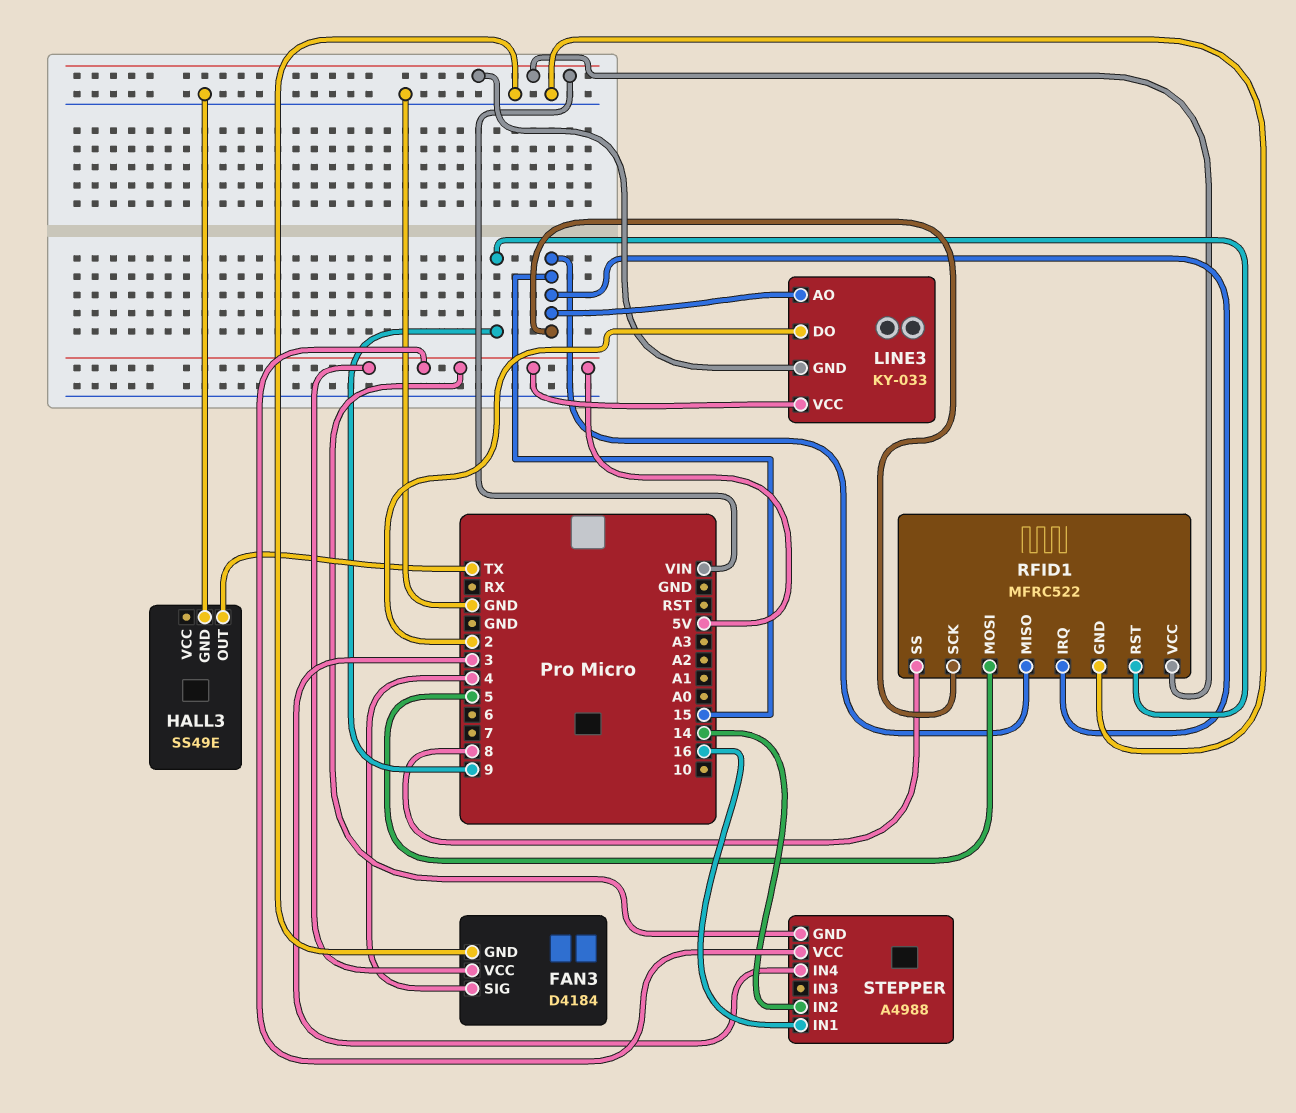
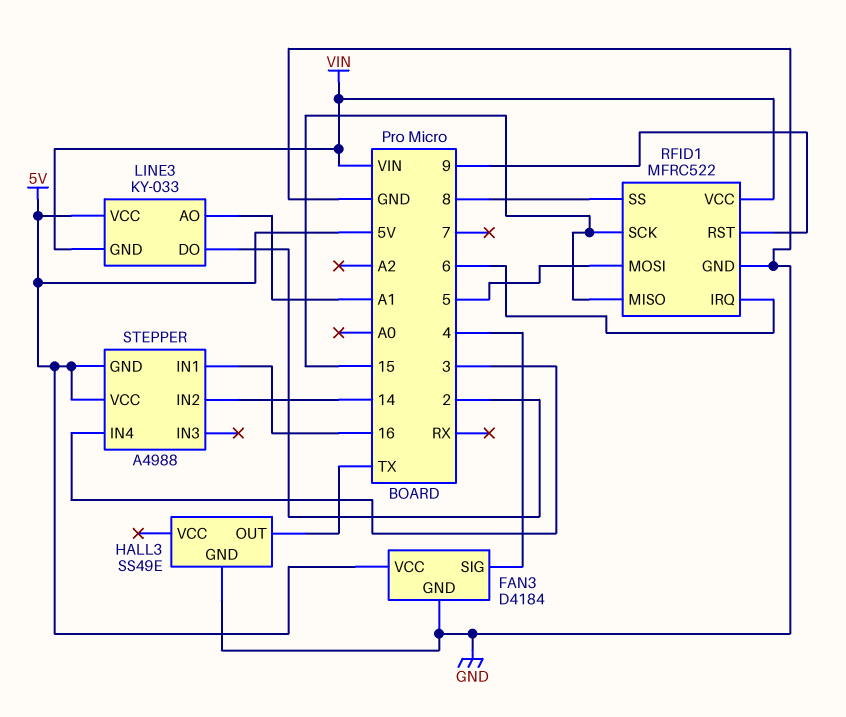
LINE3 pin AO: 15 -> A1
RFID1 pin IRQ: 15 -> 6

